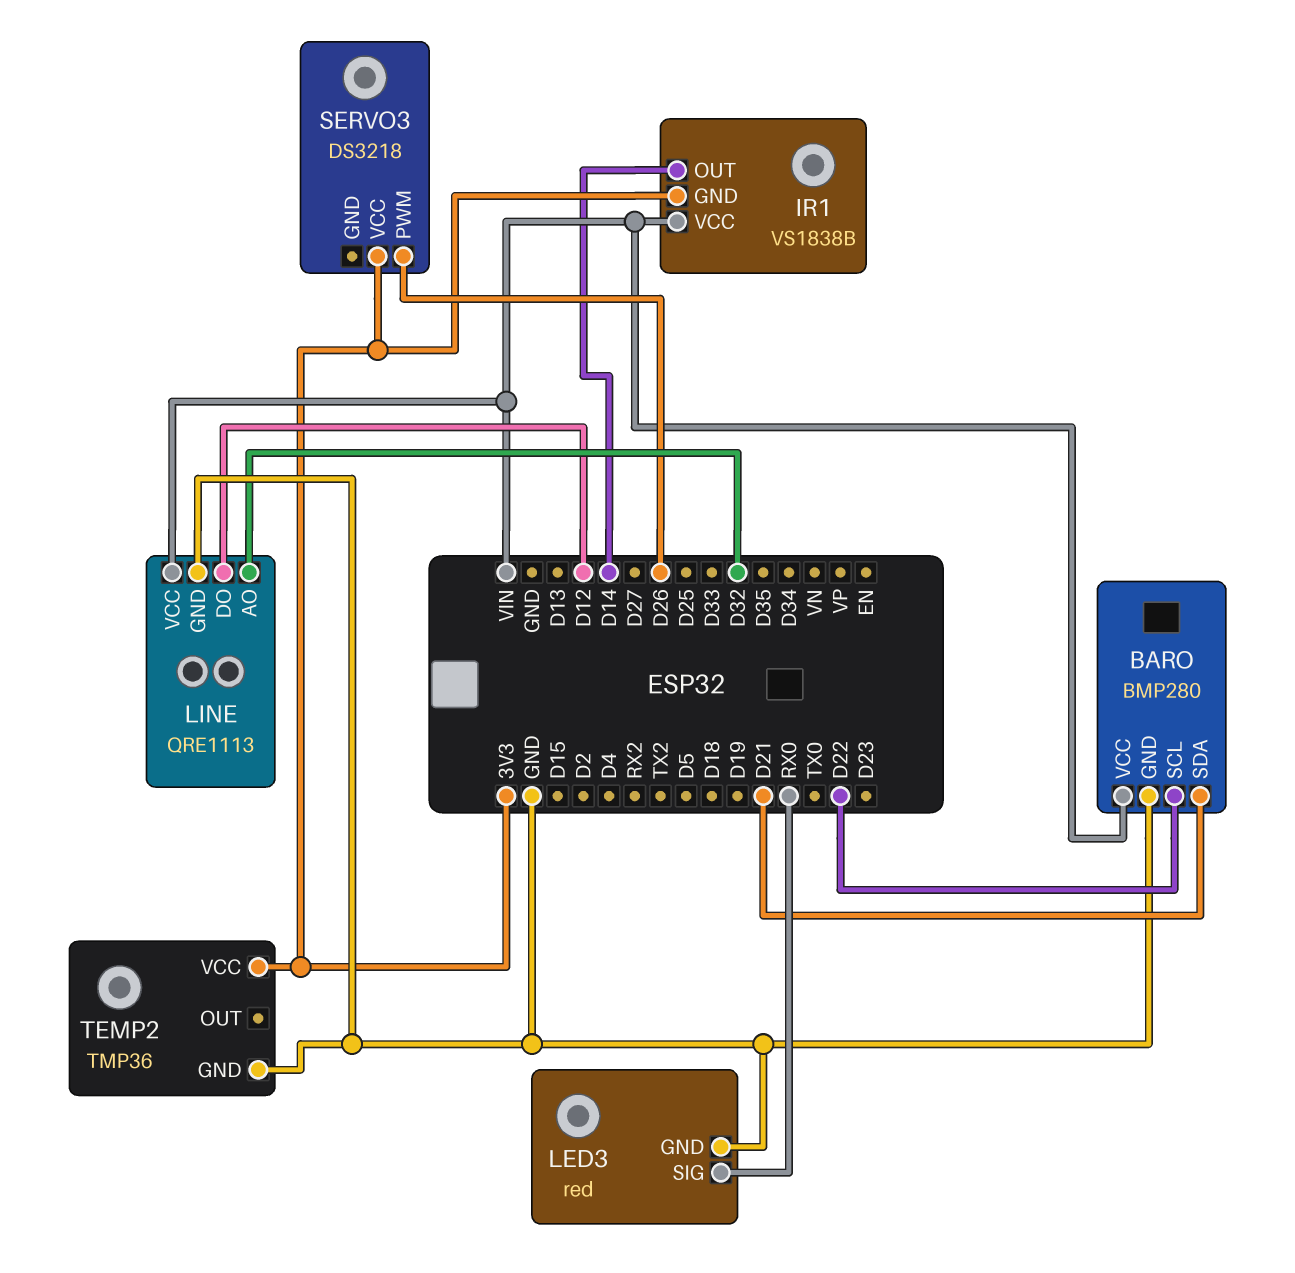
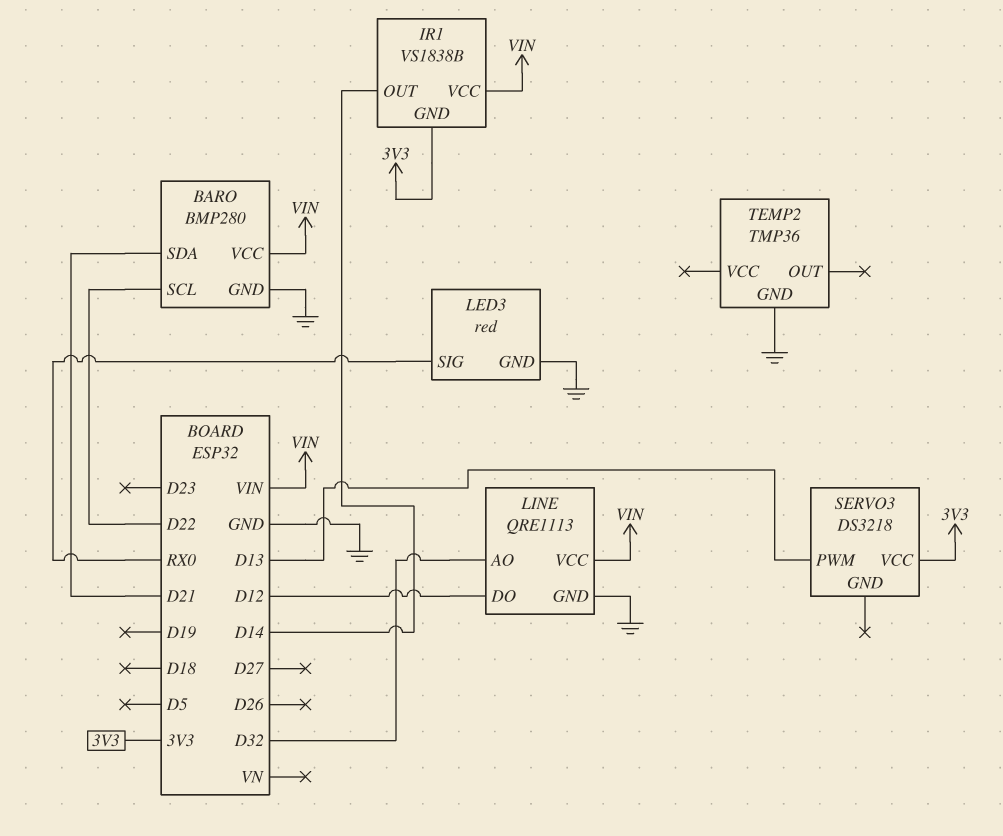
SERVO3 pin PWM: D26 -> D13
TEMP2 pin VCC: 3V3 -> none

